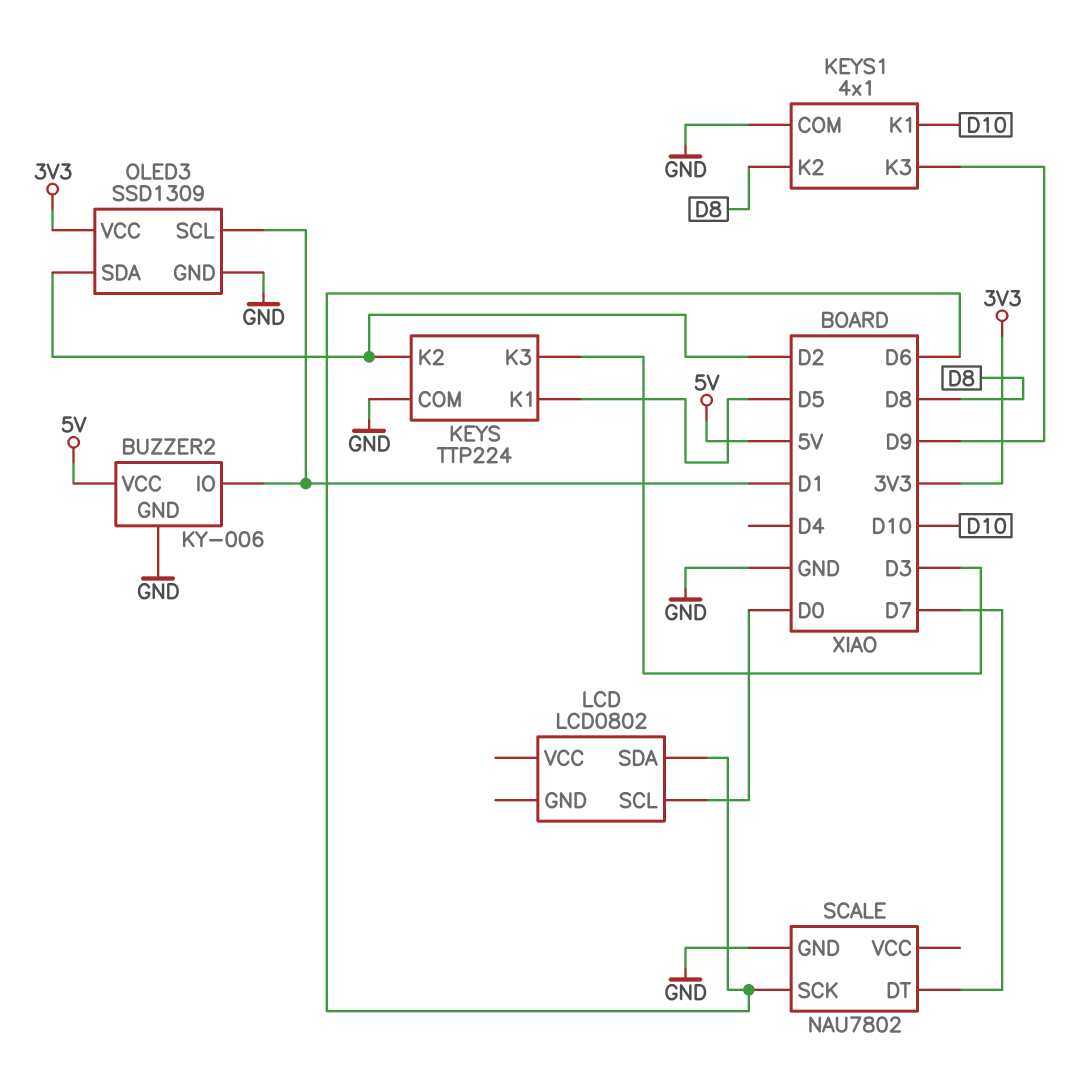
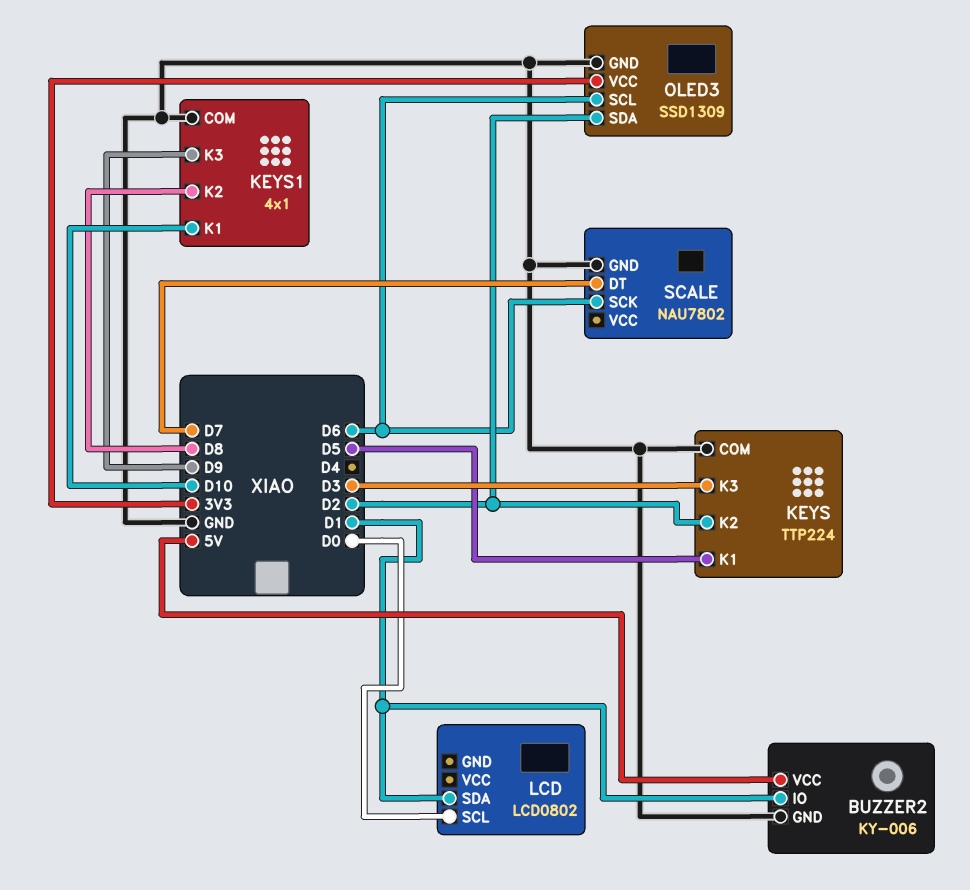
LCD pin SDA: D6 -> D1
OLED3 pin SCL: D1 -> D6

